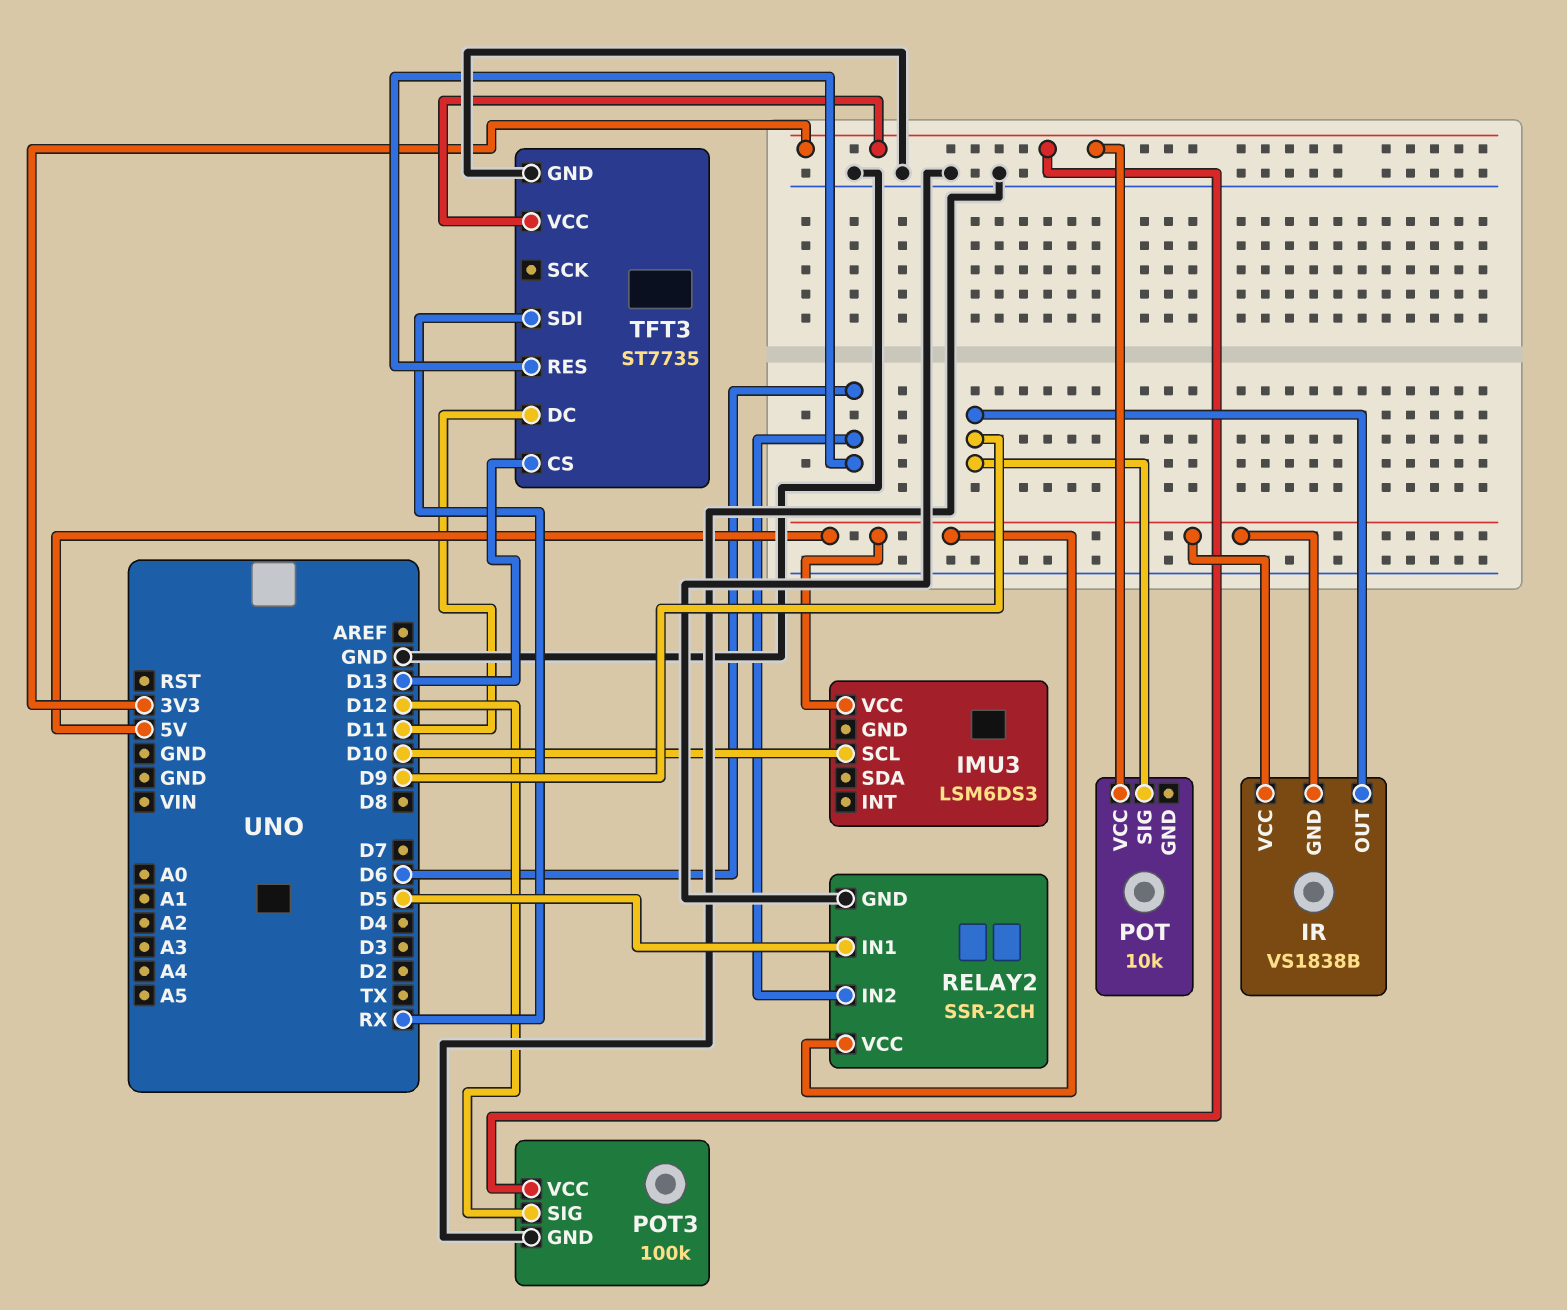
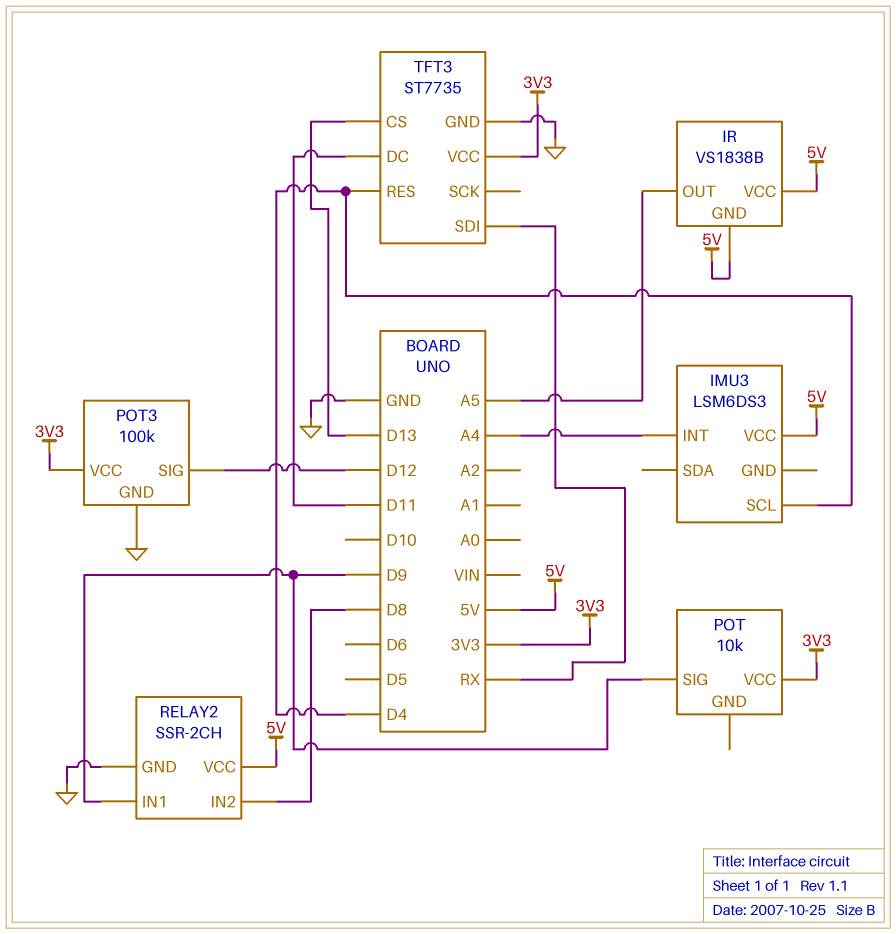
IMU3 pin INT: none -> A4
IMU3 pin SCL: D10 -> D4
IR pin OUT: D9 -> A5
RELAY2 pin IN1: D5 -> D9
RELAY2 pin IN2: D6 -> D8
TFT3 pin RES: D6 -> D4

